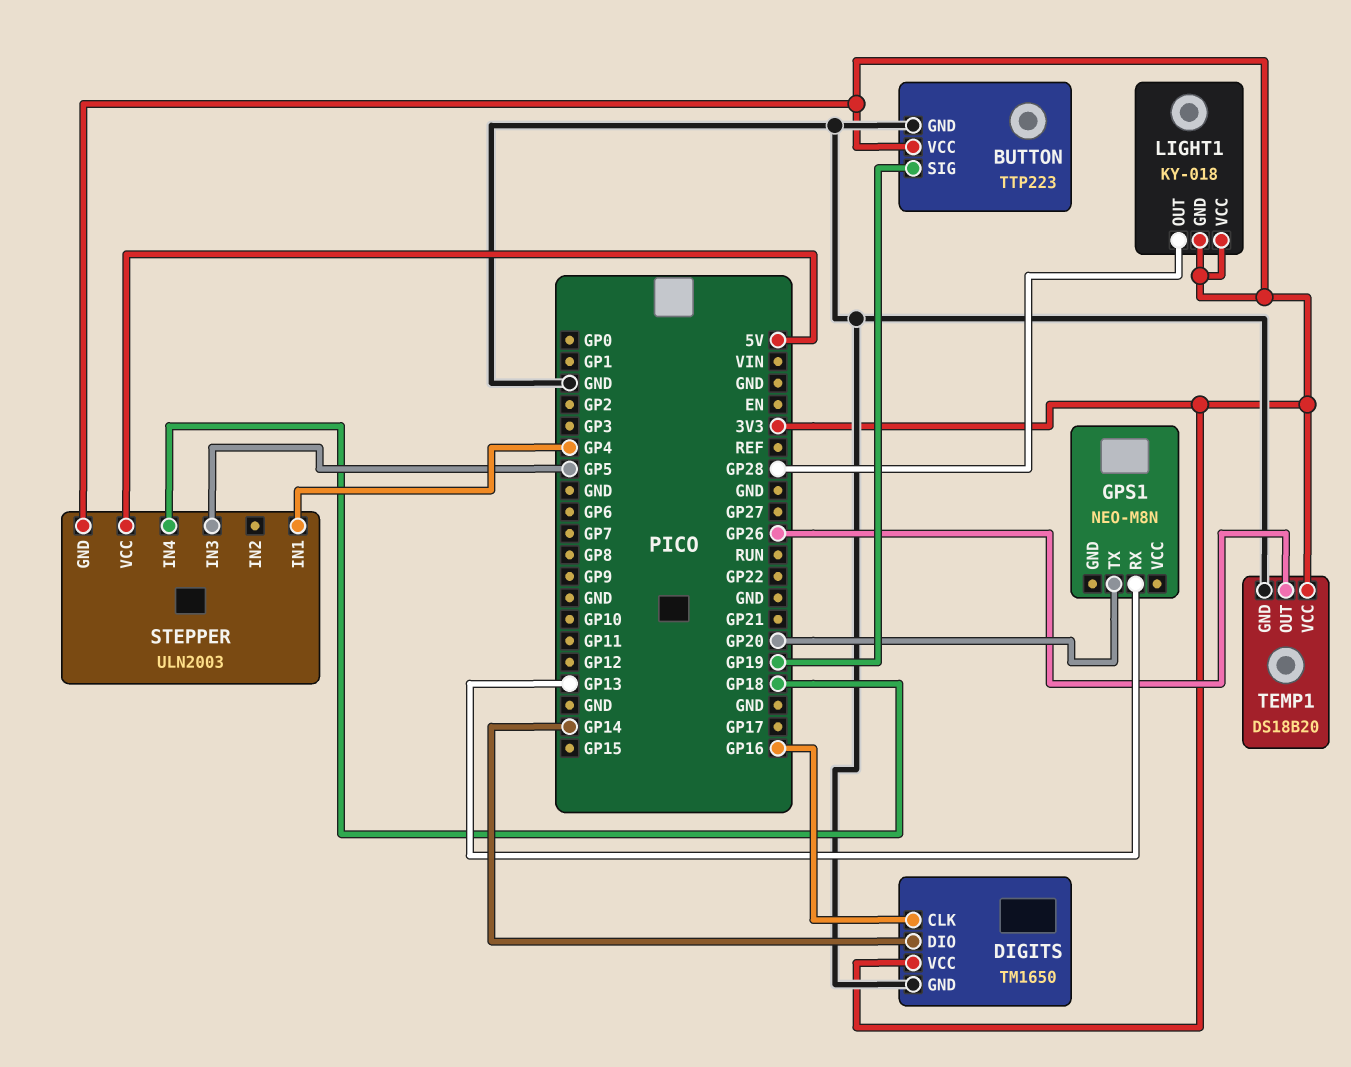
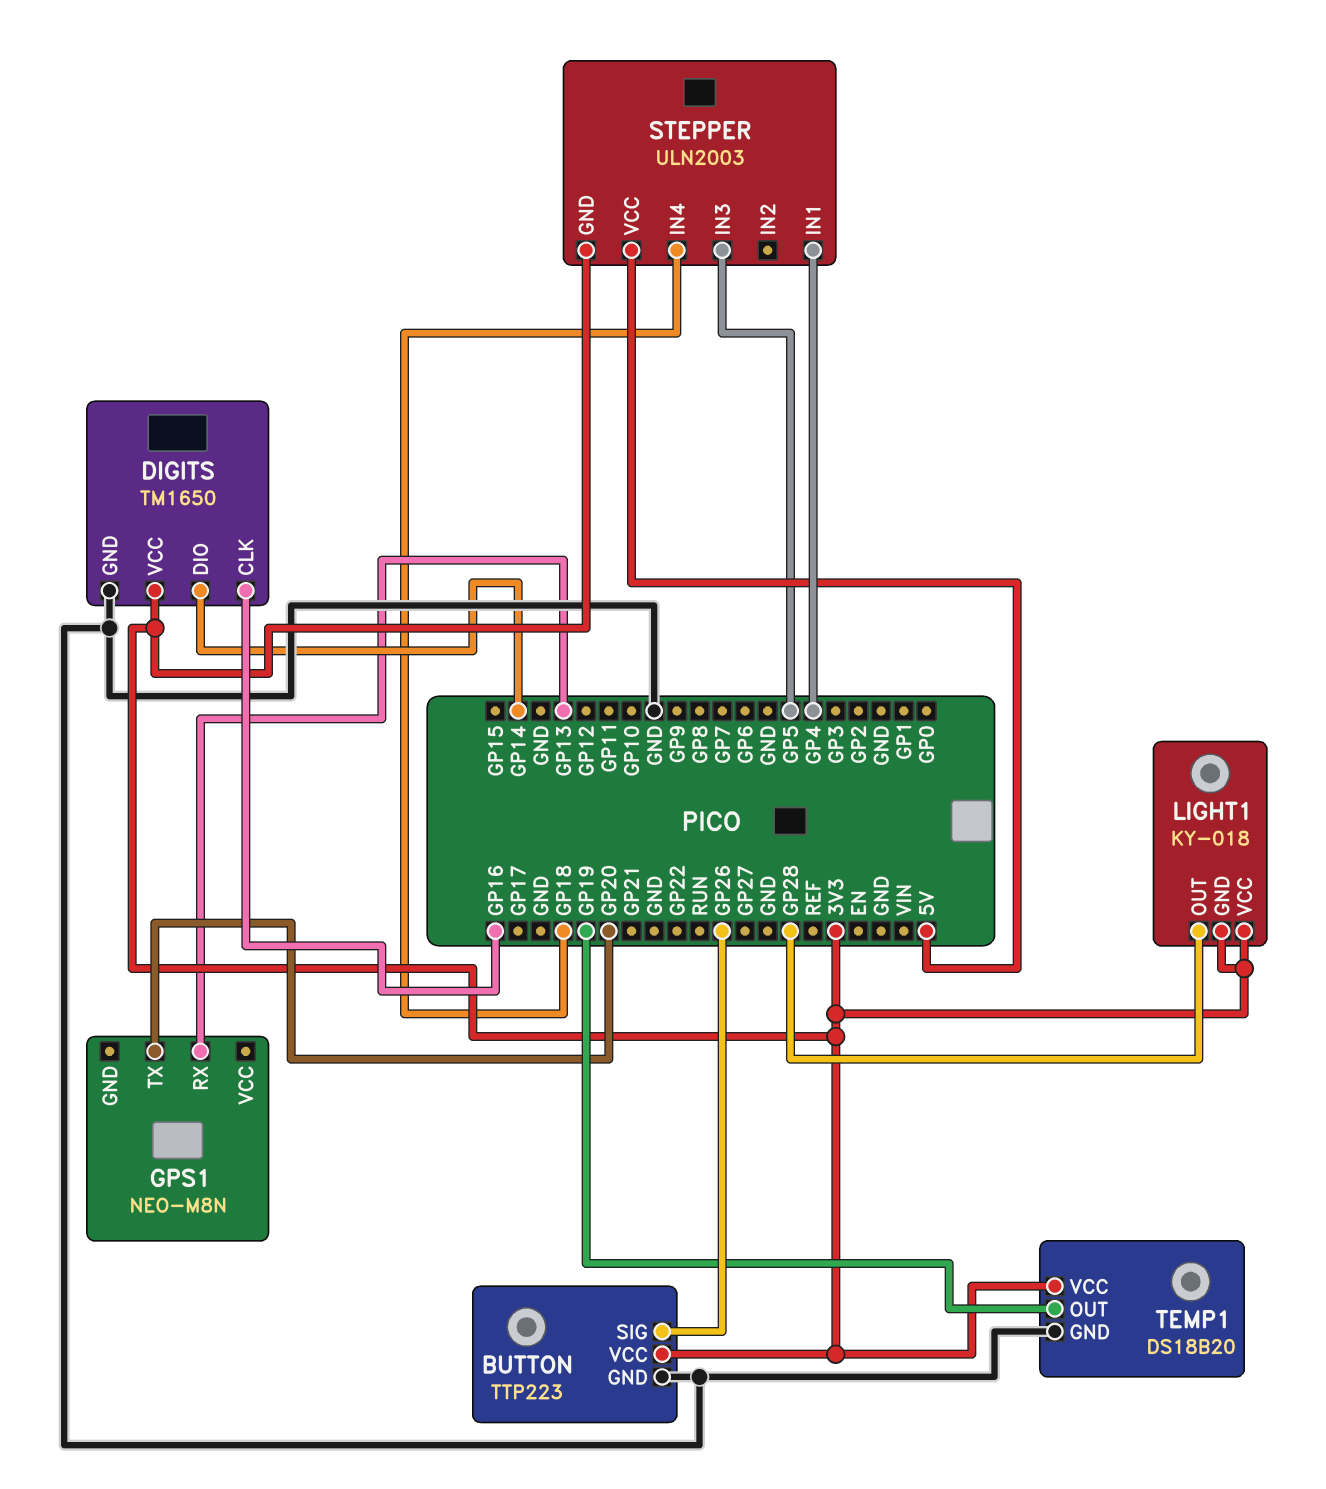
BUTTON pin SIG: GP19 -> GP26
TEMP1 pin OUT: GP26 -> GP19

